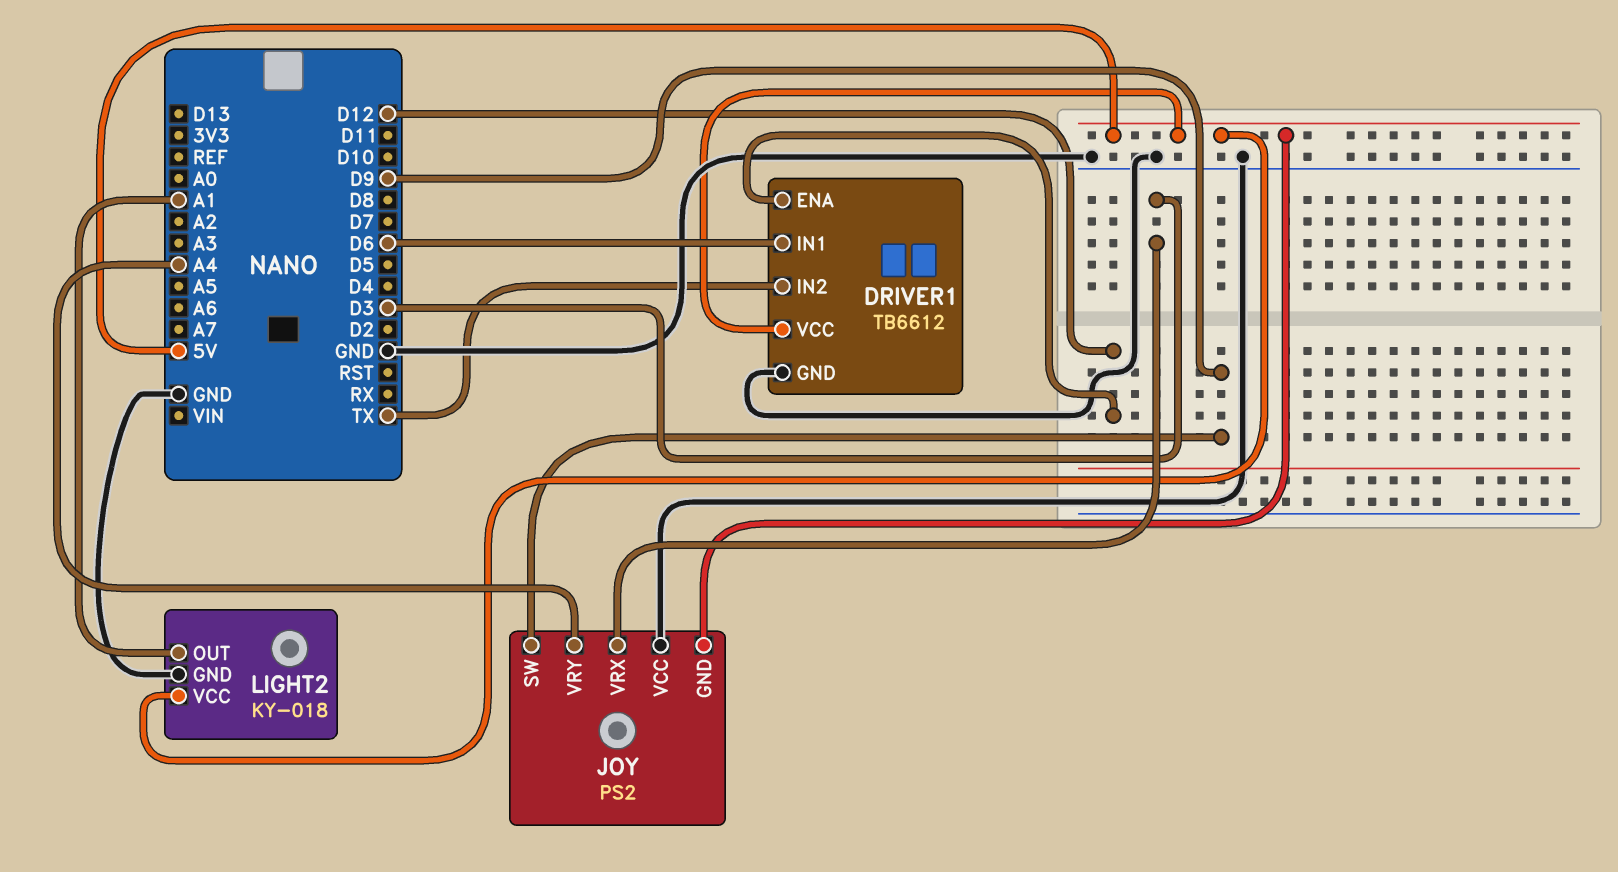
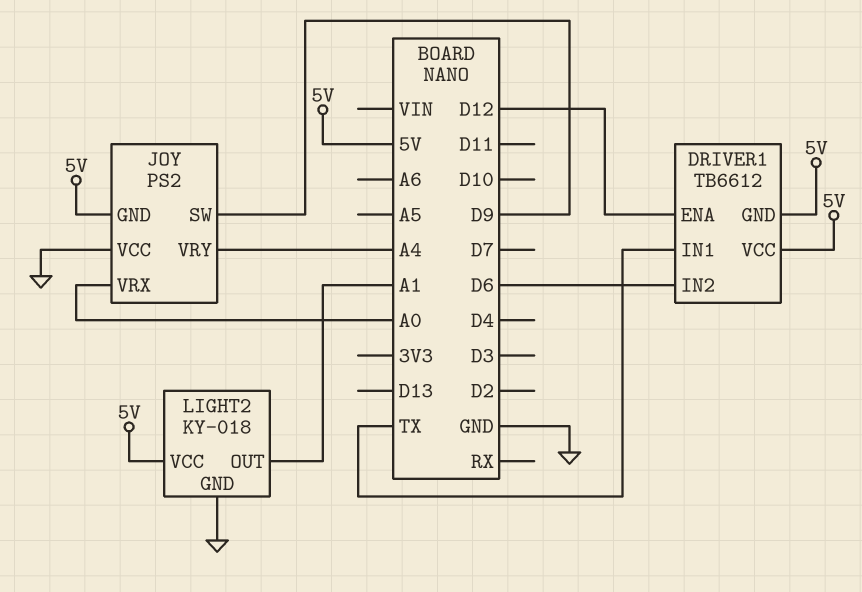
DRIVER1 pin GND: GND -> 5V
DRIVER1 pin IN1: D6 -> TX
DRIVER1 pin IN2: TX -> D6
JOY pin VRX: D3 -> A0

